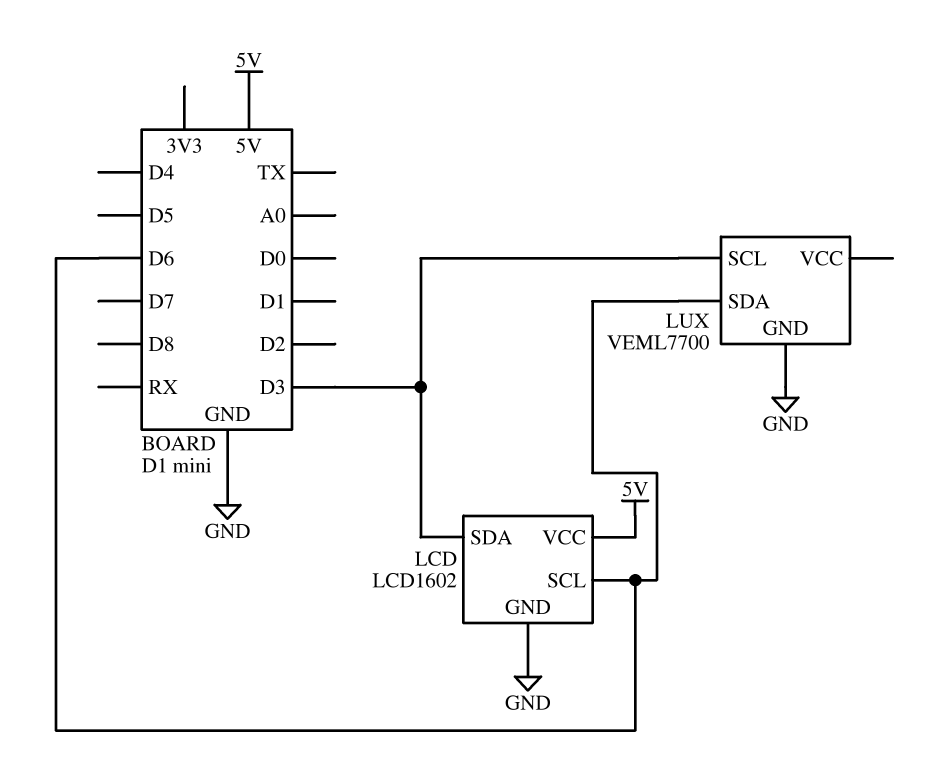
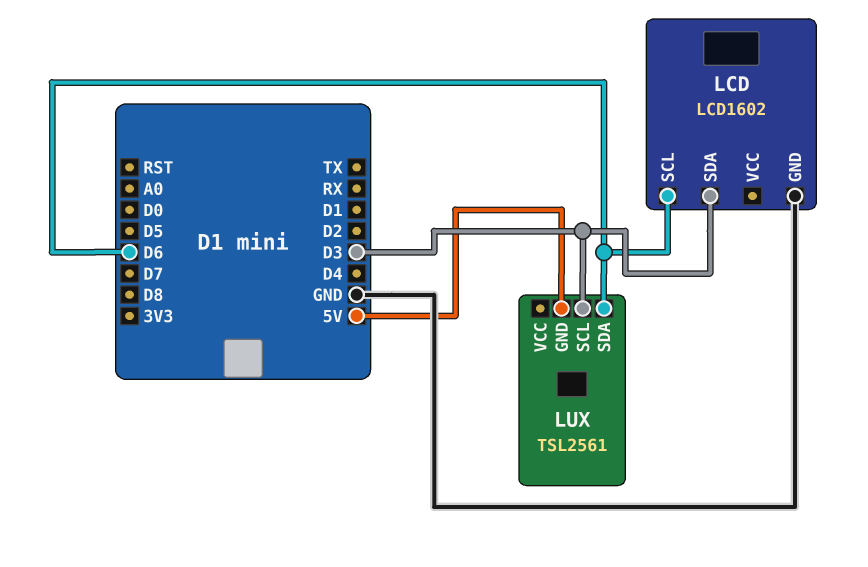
LCD pin VCC: 5V -> none
LUX: VEML7700 -> TSL2561
LUX pin GND: GND -> 5V

